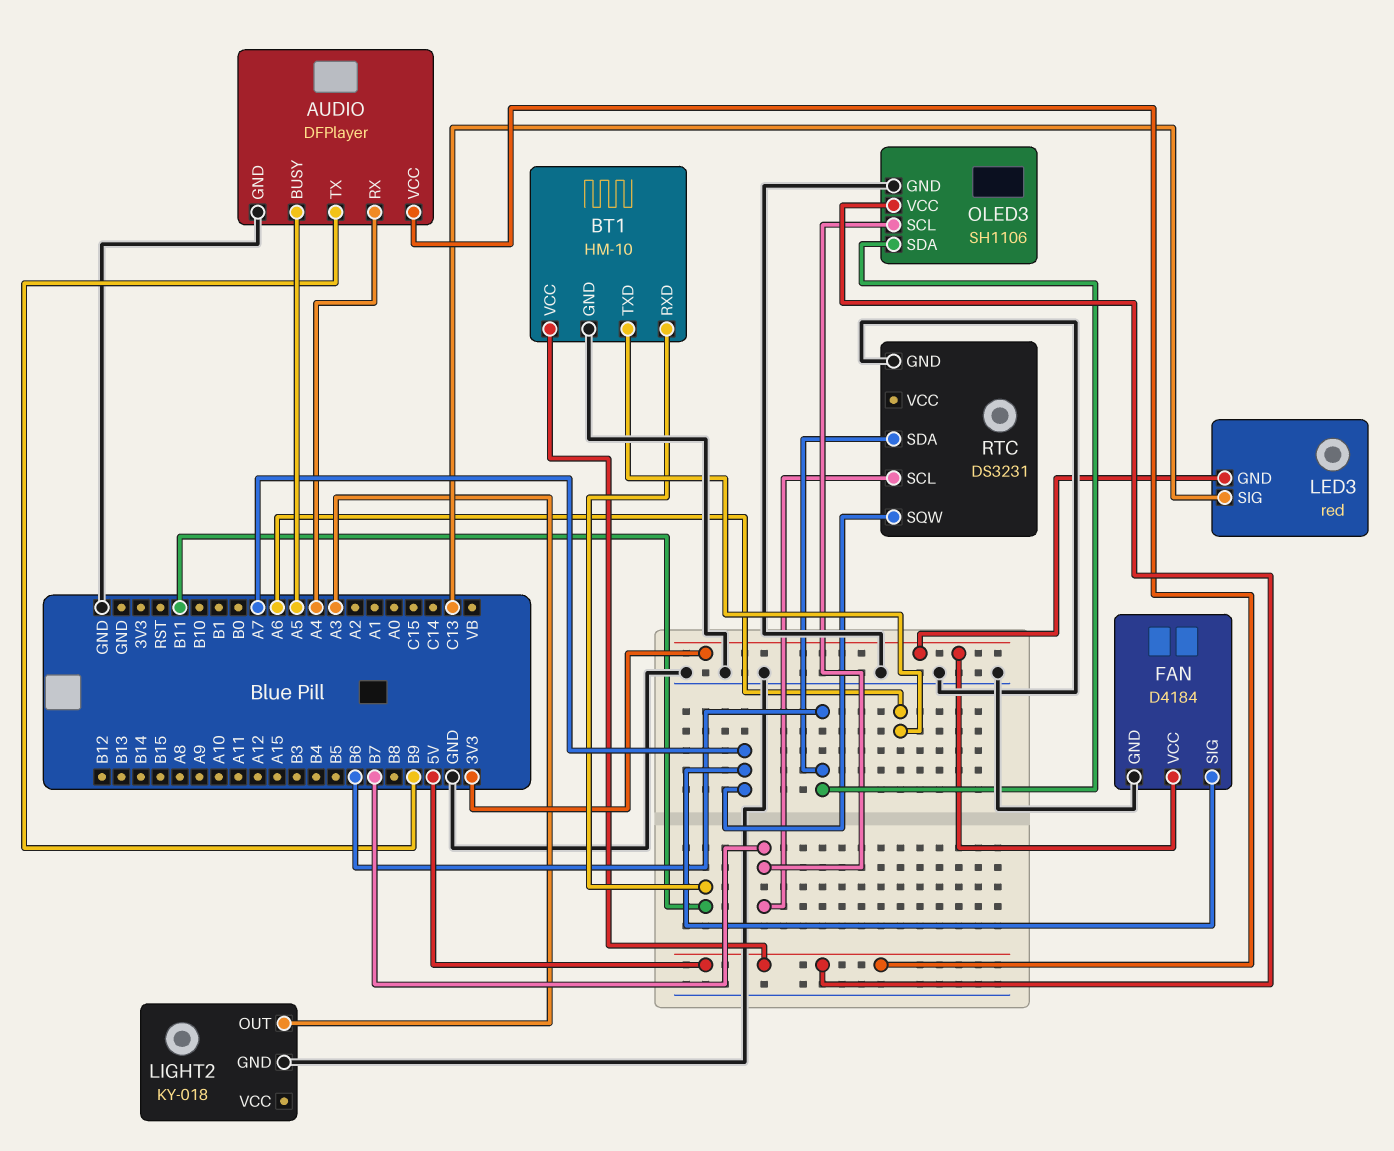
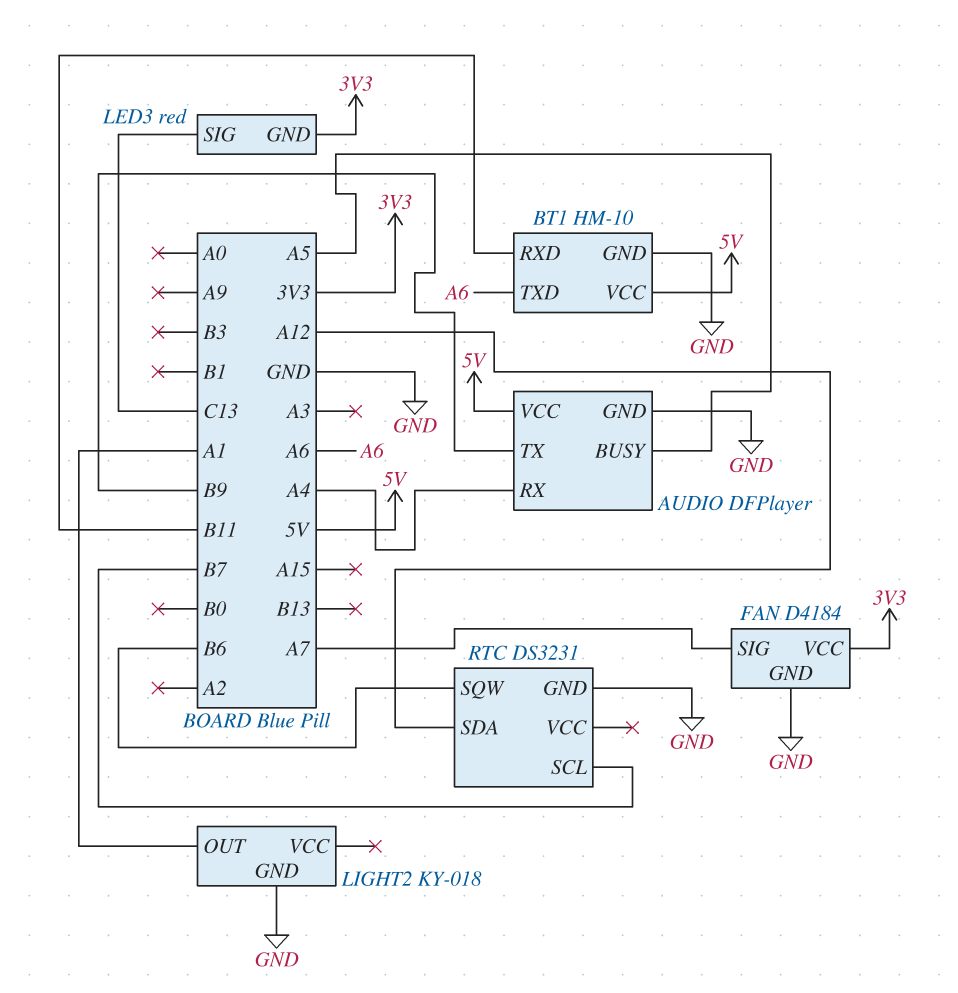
LIGHT2 pin OUT: A3 -> A1
OLED3: SH1106 -> none
OLED3 pin GND: GND -> none
OLED3 pin SCL: B7 -> none
OLED3 pin SDA: B6 -> none
OLED3 pin VCC: 5V -> none
RTC pin SDA: B6 -> A12
RTC pin SQW: A7 -> B6

